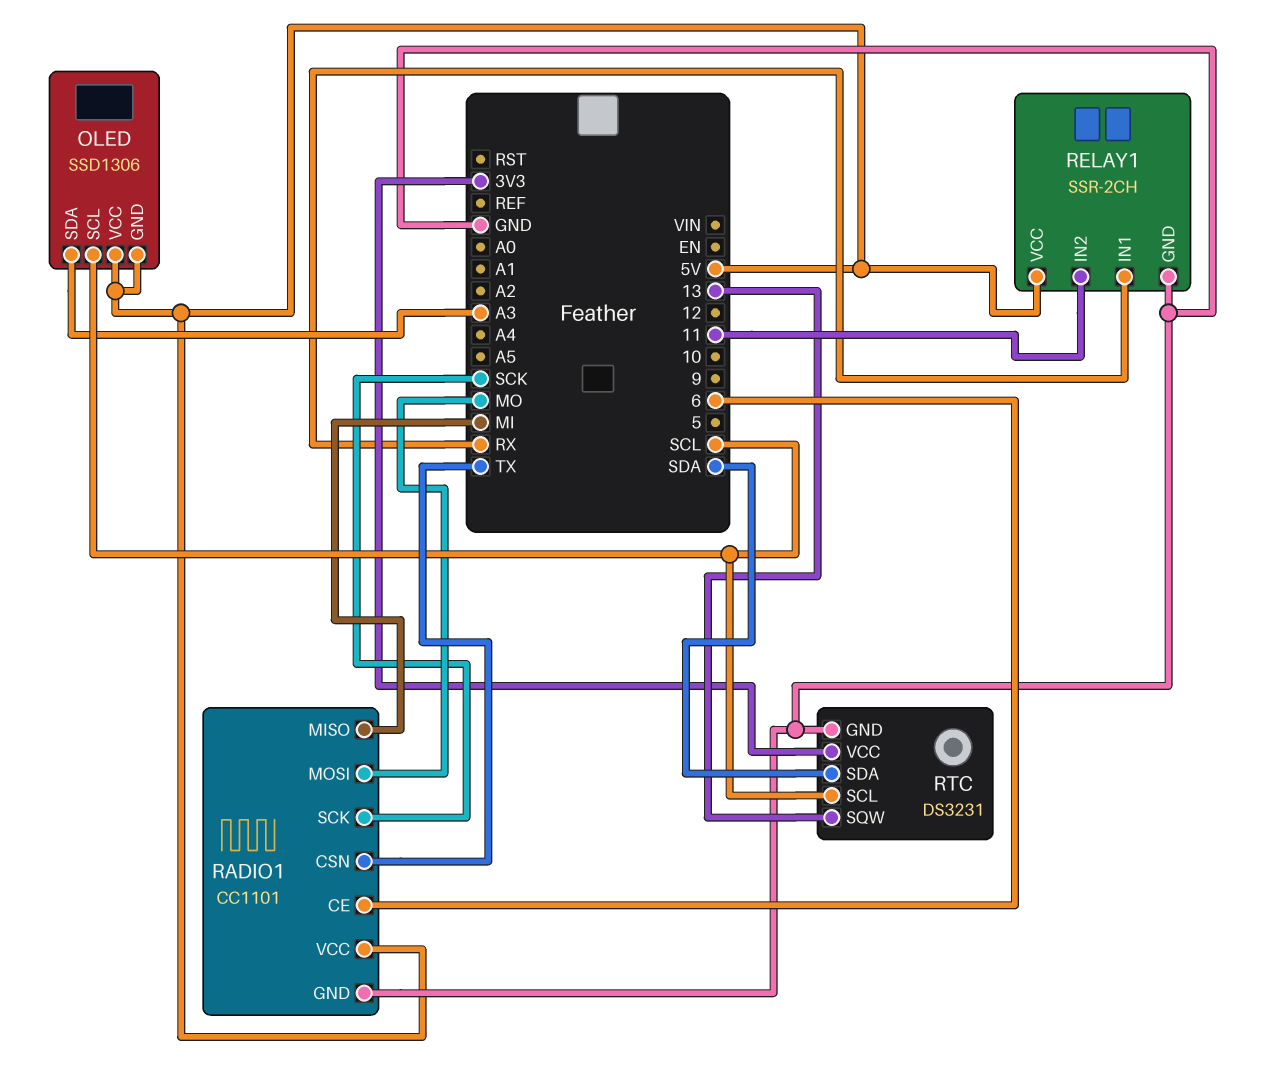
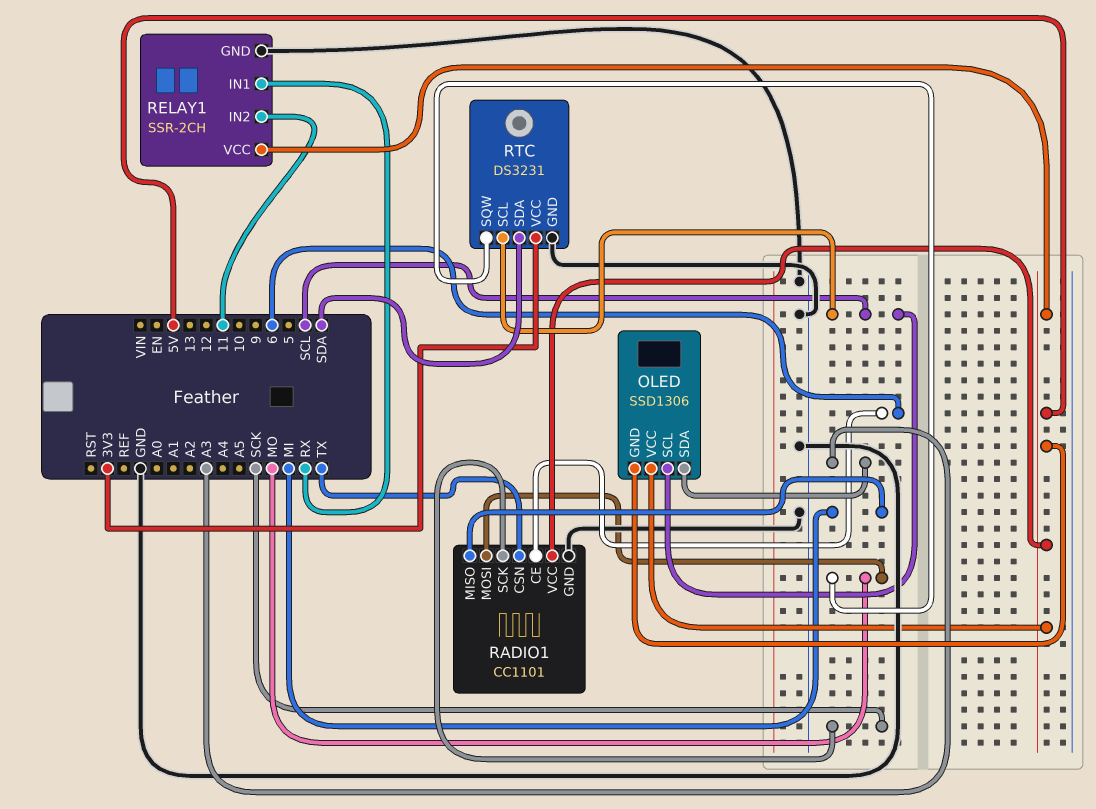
RTC pin SQW: 13 -> MO

